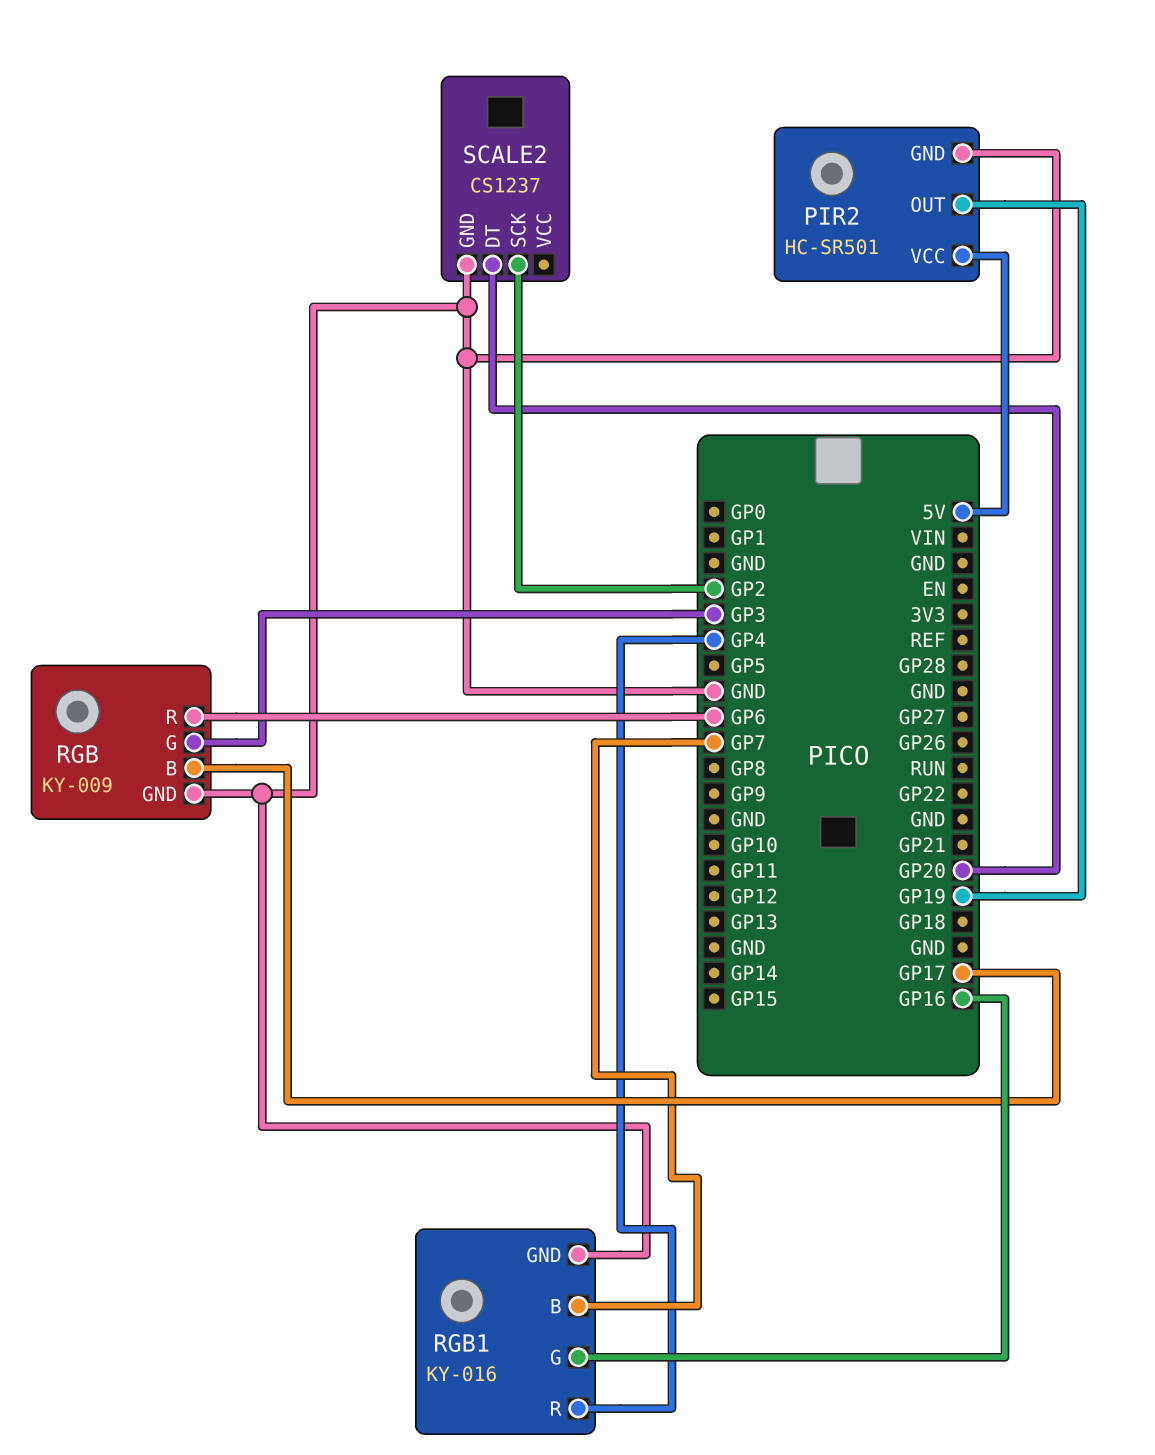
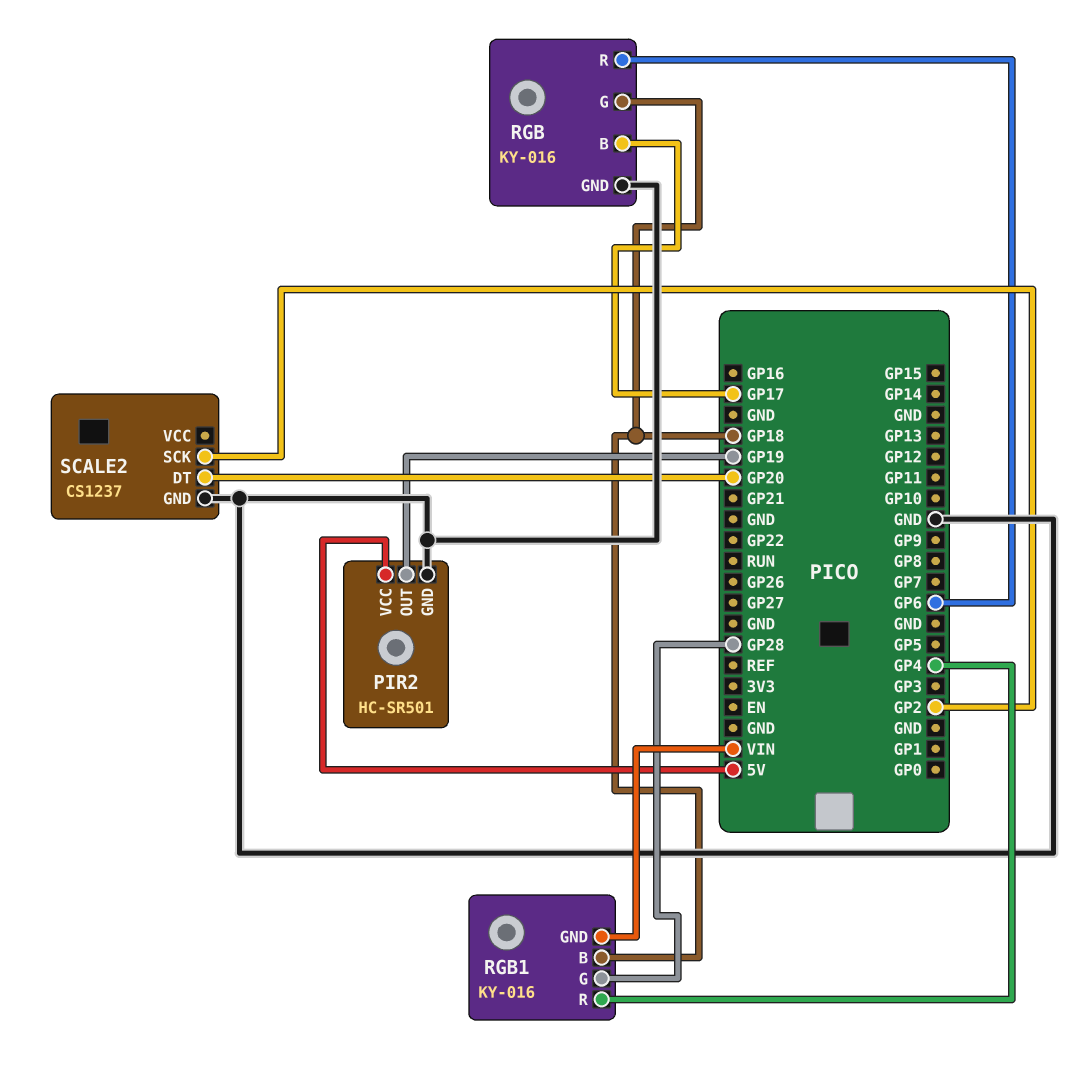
RGB: KY-009 -> KY-016
RGB pin G: GP3 -> GP18
RGB1 pin B: GP7 -> GP18
RGB1 pin G: GP16 -> GP28
RGB1 pin GND: GND -> VIN

